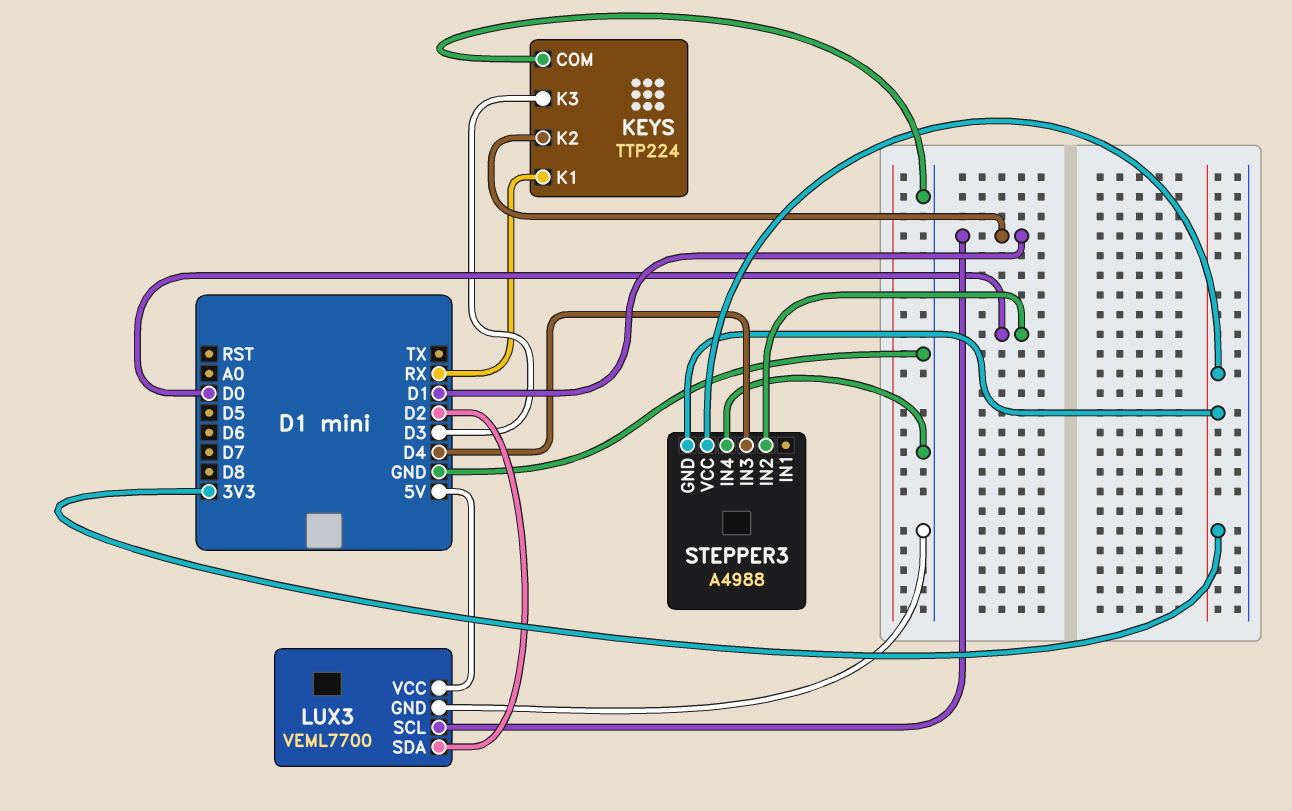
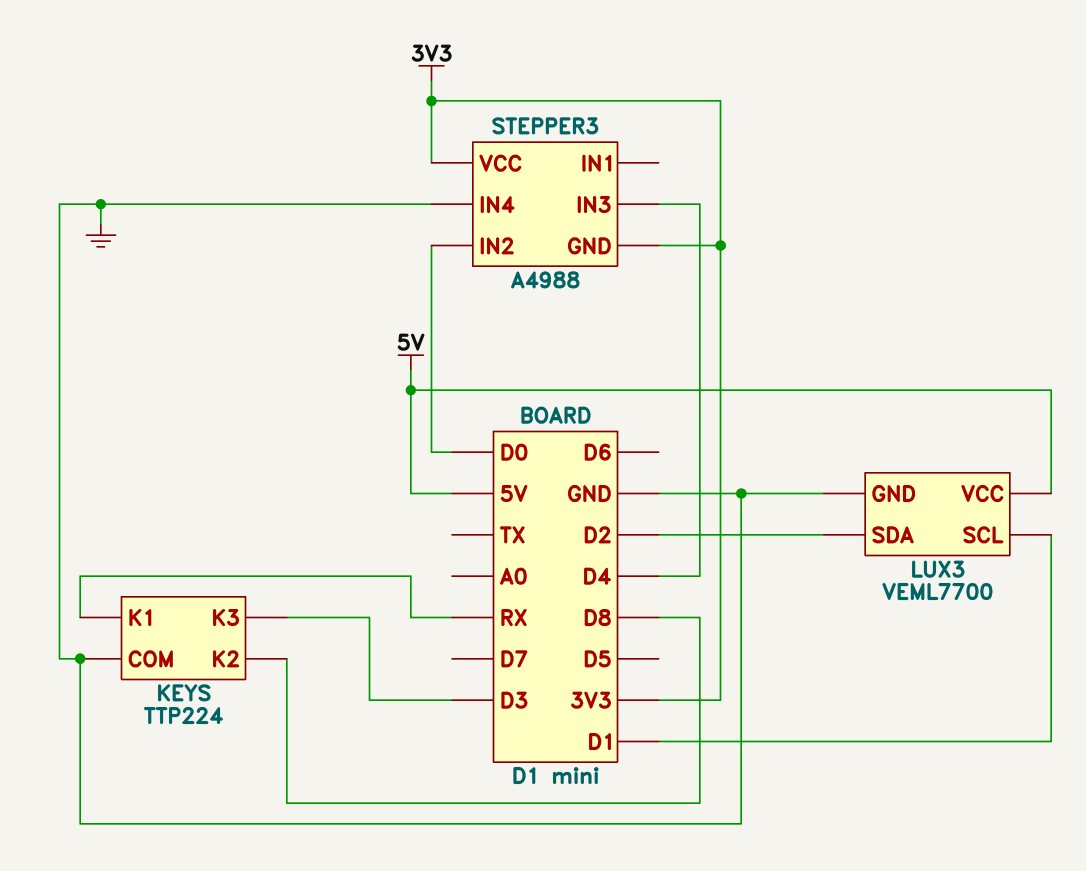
KEYS pin K2: D1 -> D8

